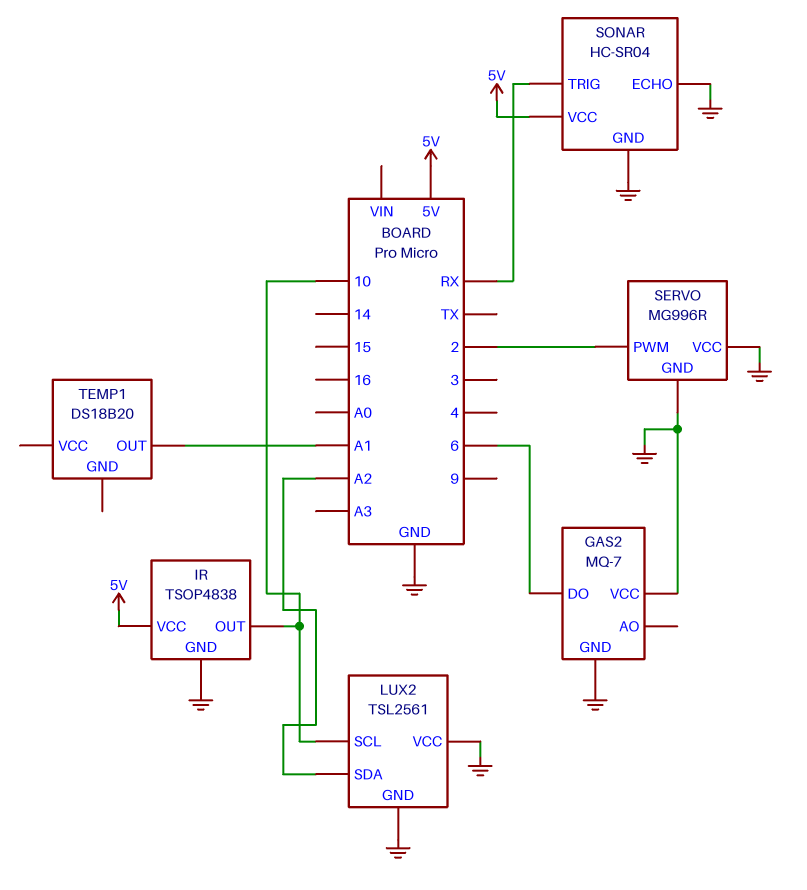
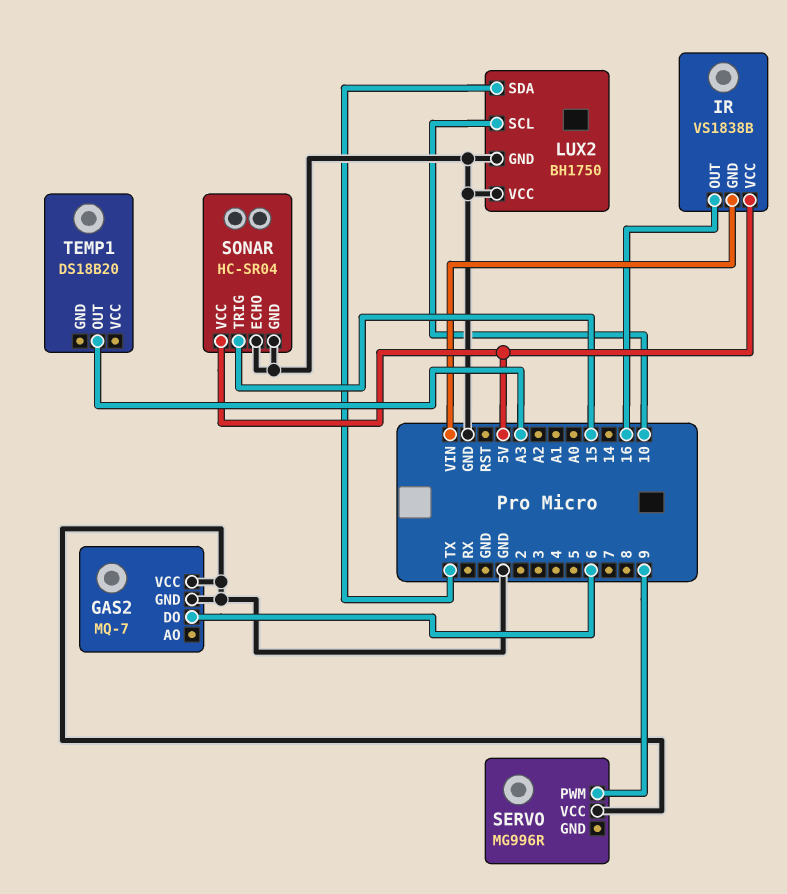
IR: TSOP4838 -> VS1838B
IR pin GND: GND -> VIN
IR pin OUT: 10 -> 16
LUX2: TSL2561 -> BH1750
LUX2 pin SDA: A2 -> TX
SERVO pin GND: GND -> none
SERVO pin PWM: 2 -> 9
SONAR pin TRIG: RX -> 15
TEMP1 pin OUT: A1 -> A3

